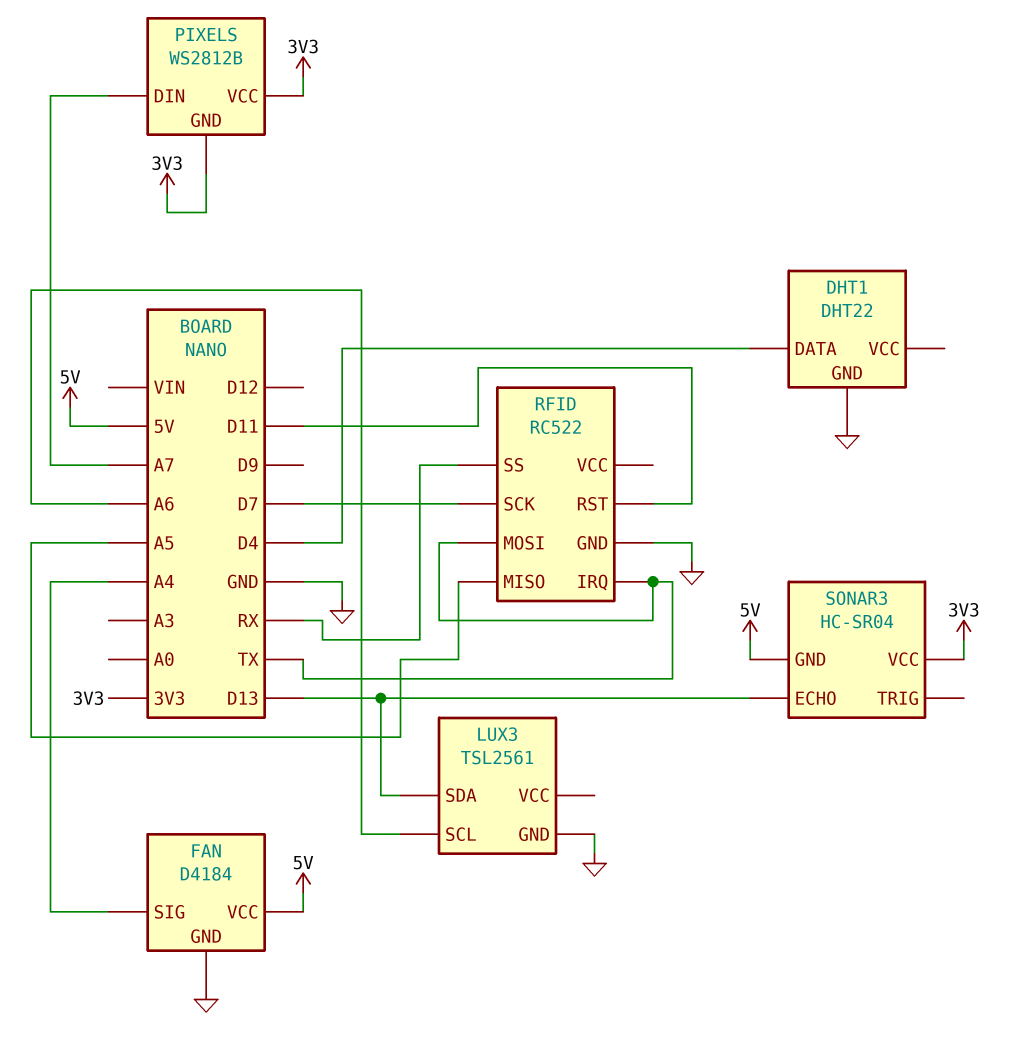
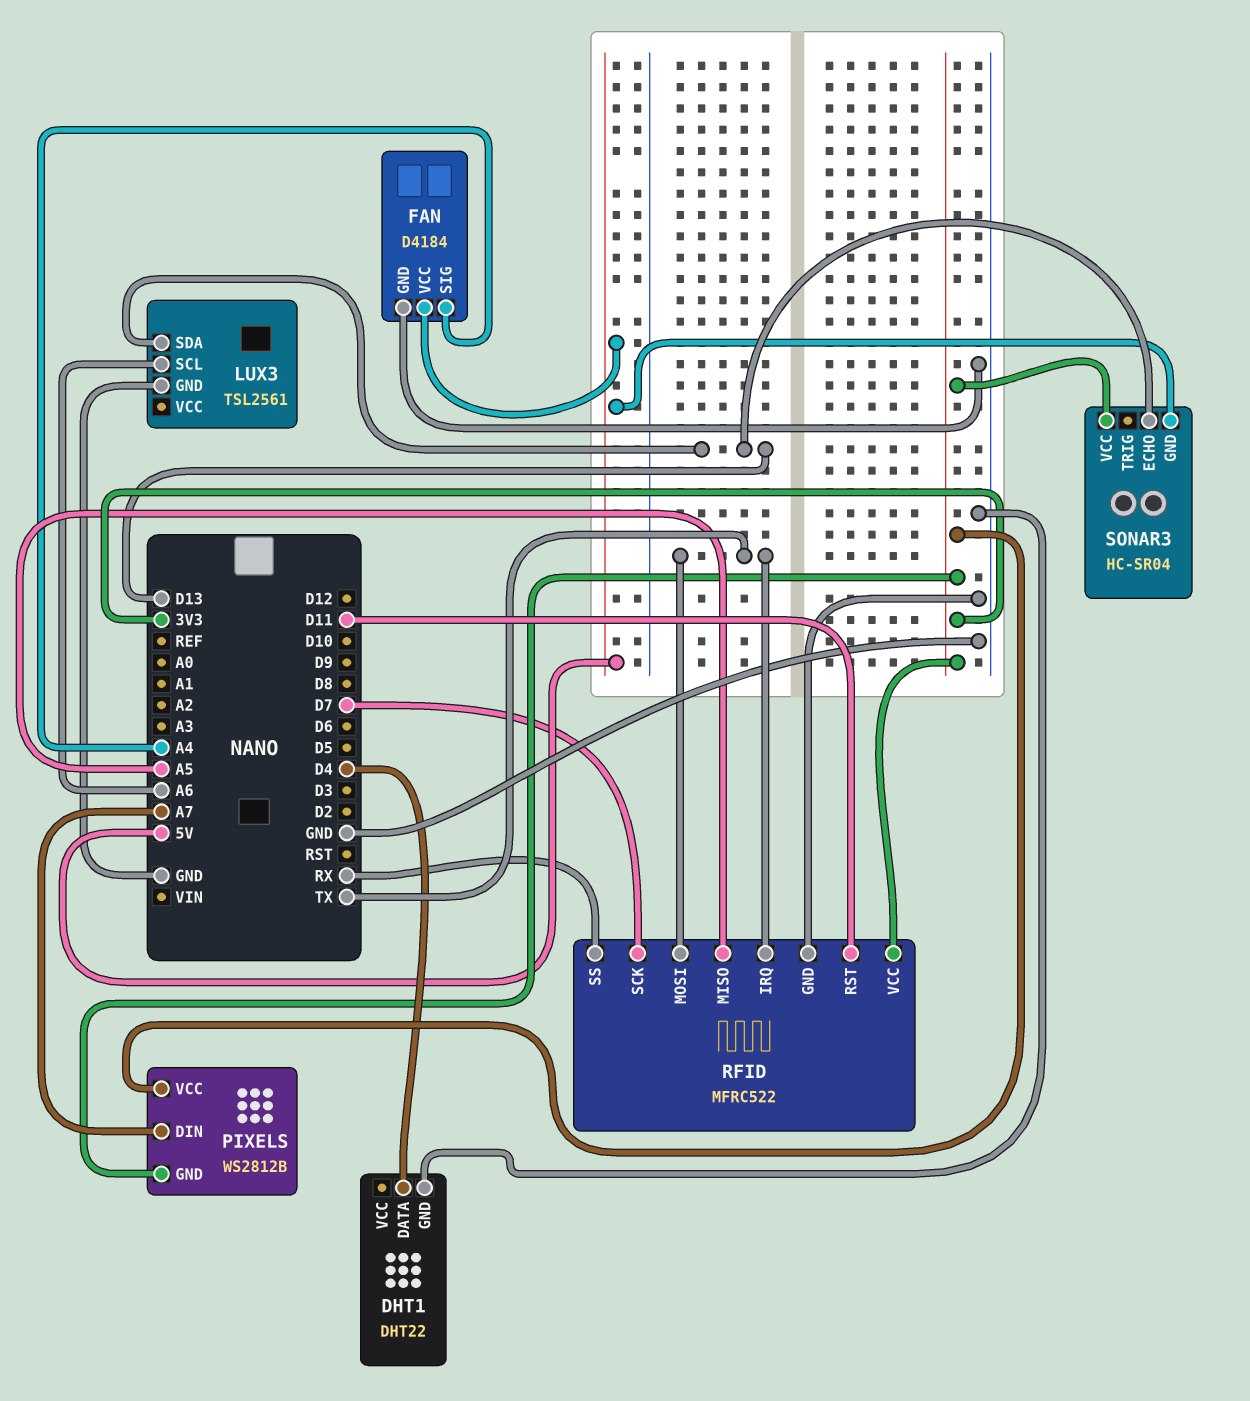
RFID: RC522 -> MFRC522
RFID pin VCC: none -> 3V3

